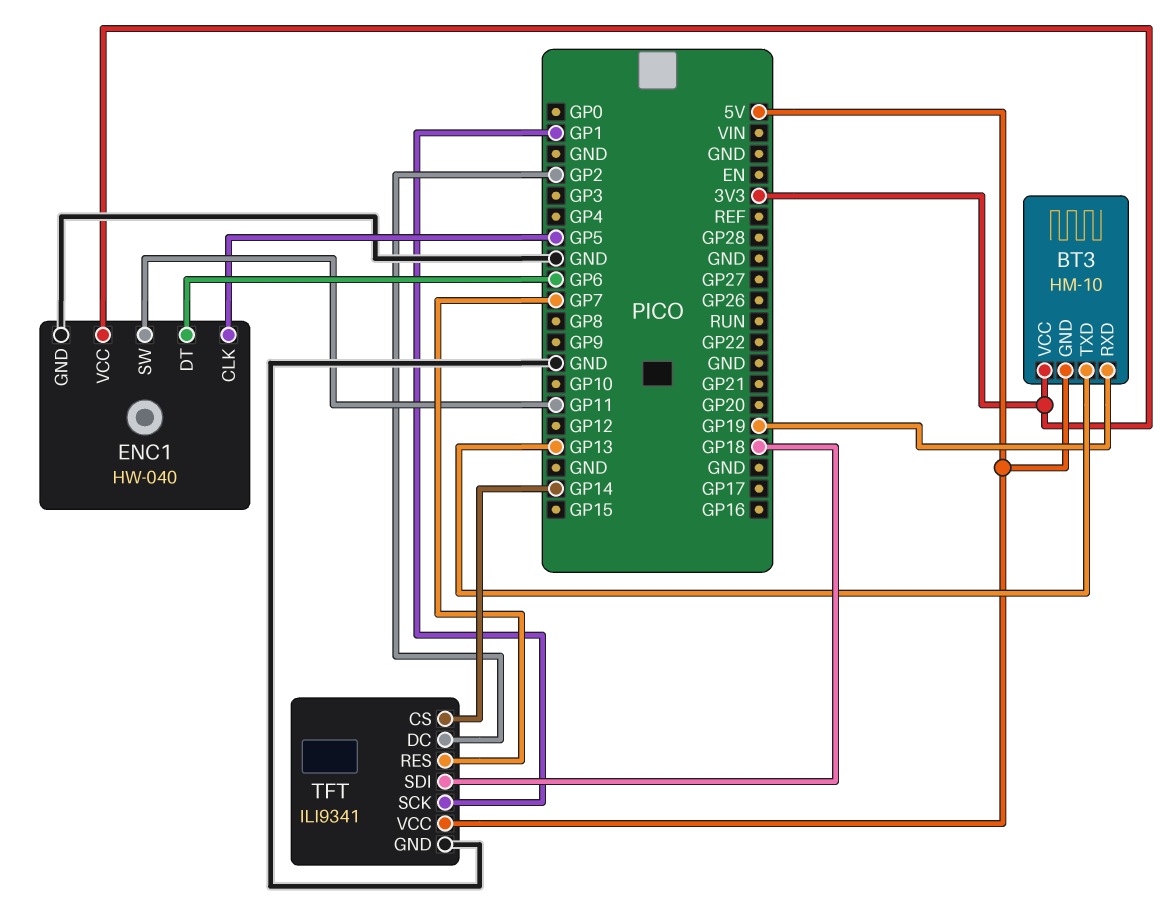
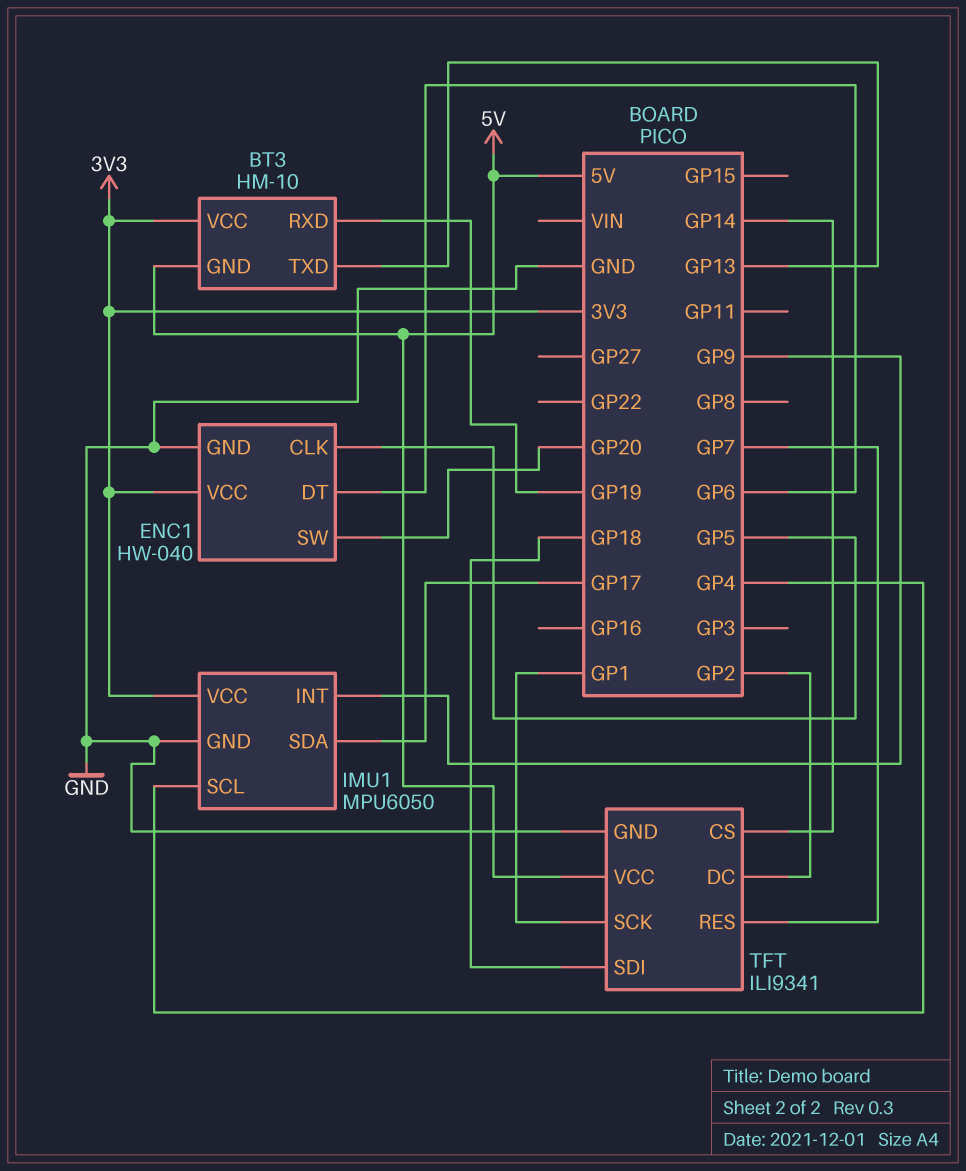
ENC1 pin SW: GP11 -> GP20
IMU1: none -> MPU6050
IMU1 pin GND: none -> GND
IMU1 pin INT: none -> GP9
IMU1 pin SCL: none -> GP4
IMU1 pin SDA: none -> GP17
IMU1 pin VCC: none -> 3V3

